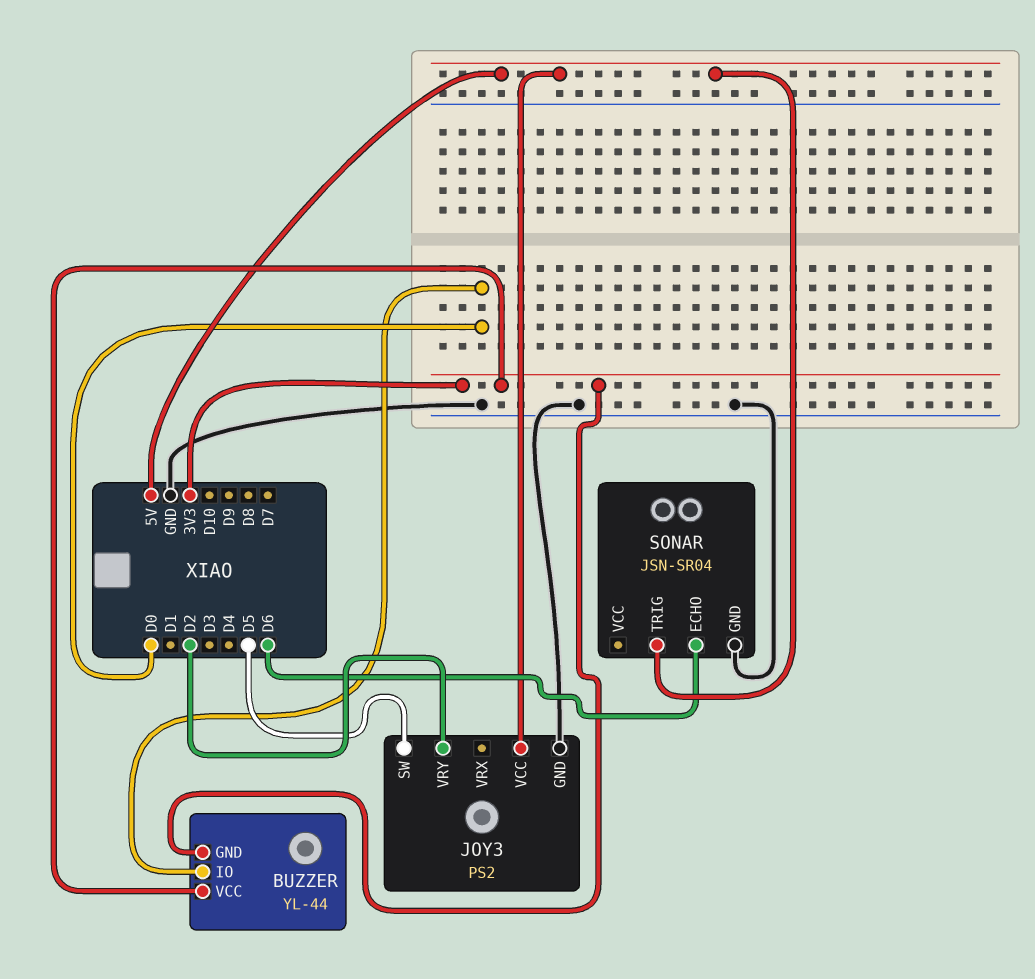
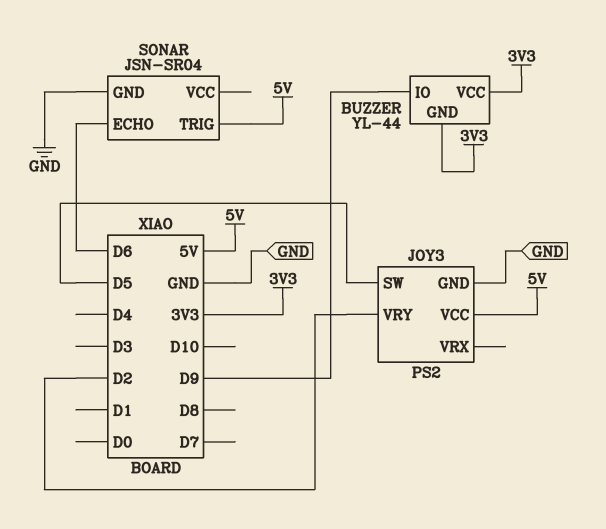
BUZZER pin IO: D0 -> D9

